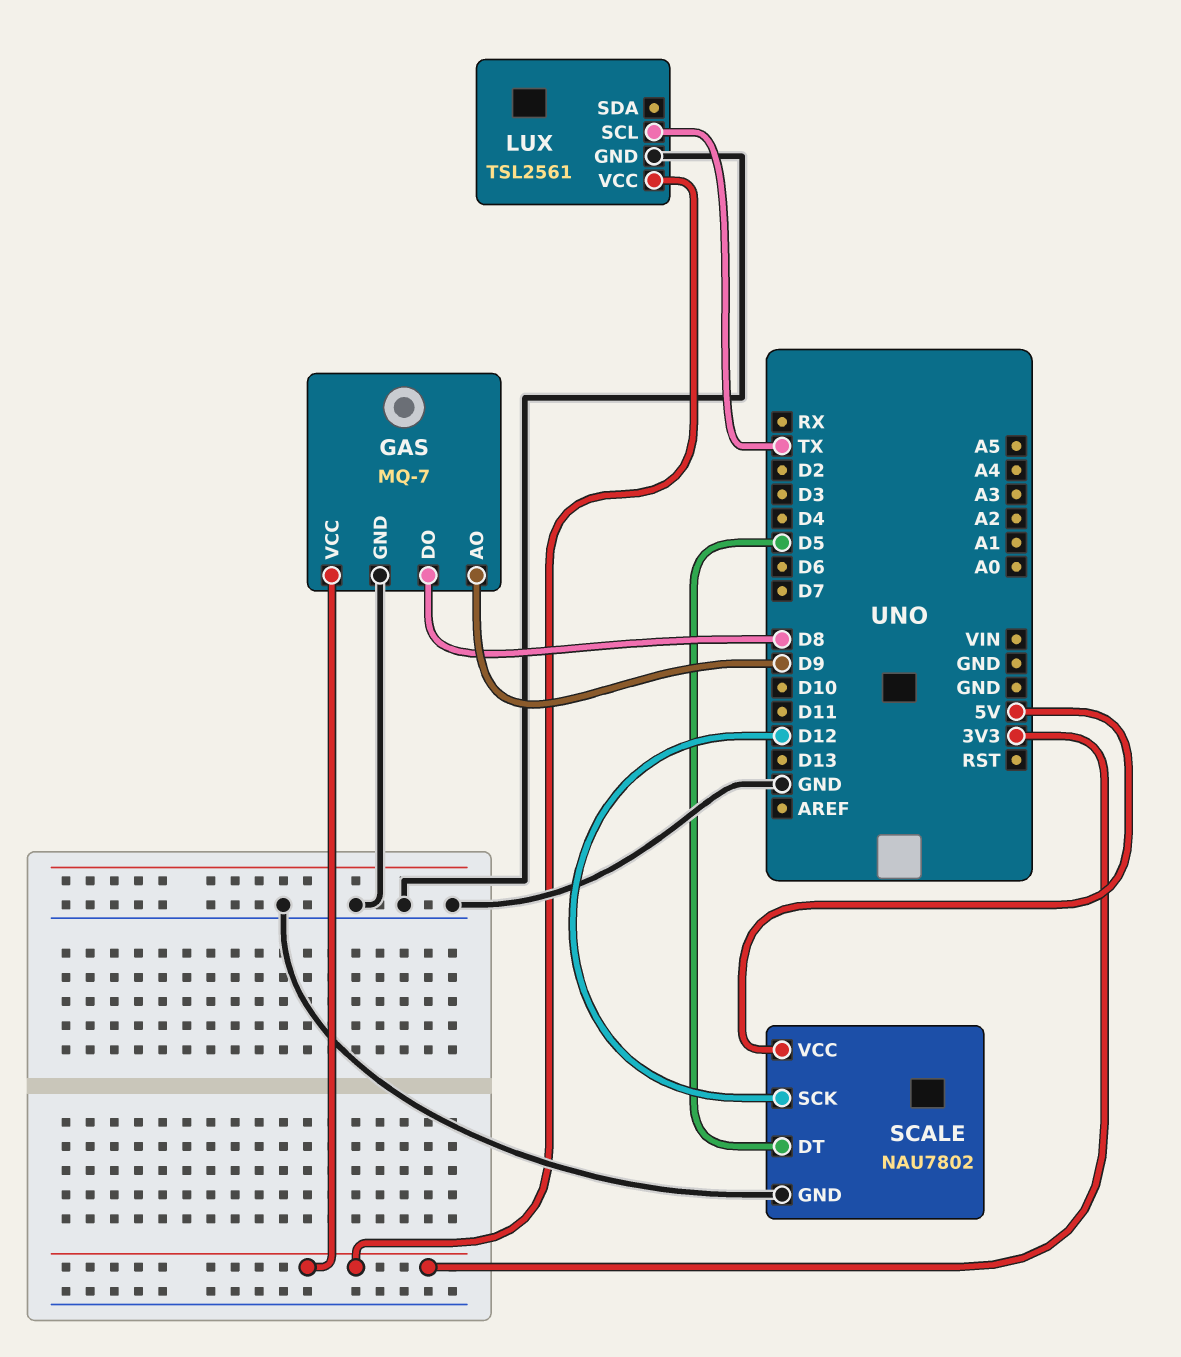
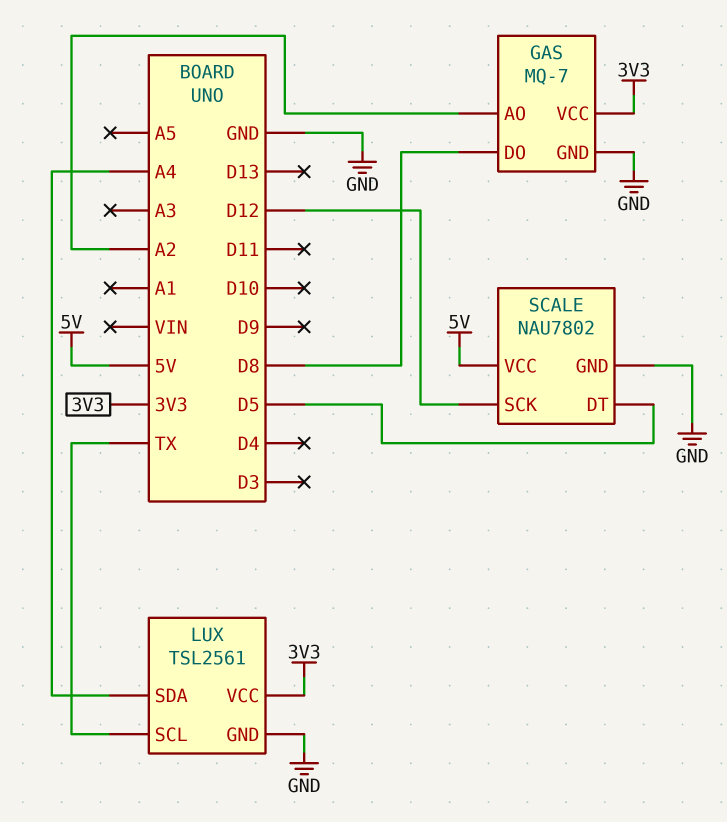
GAS pin AO: D9 -> A2
LUX pin SDA: none -> A4

